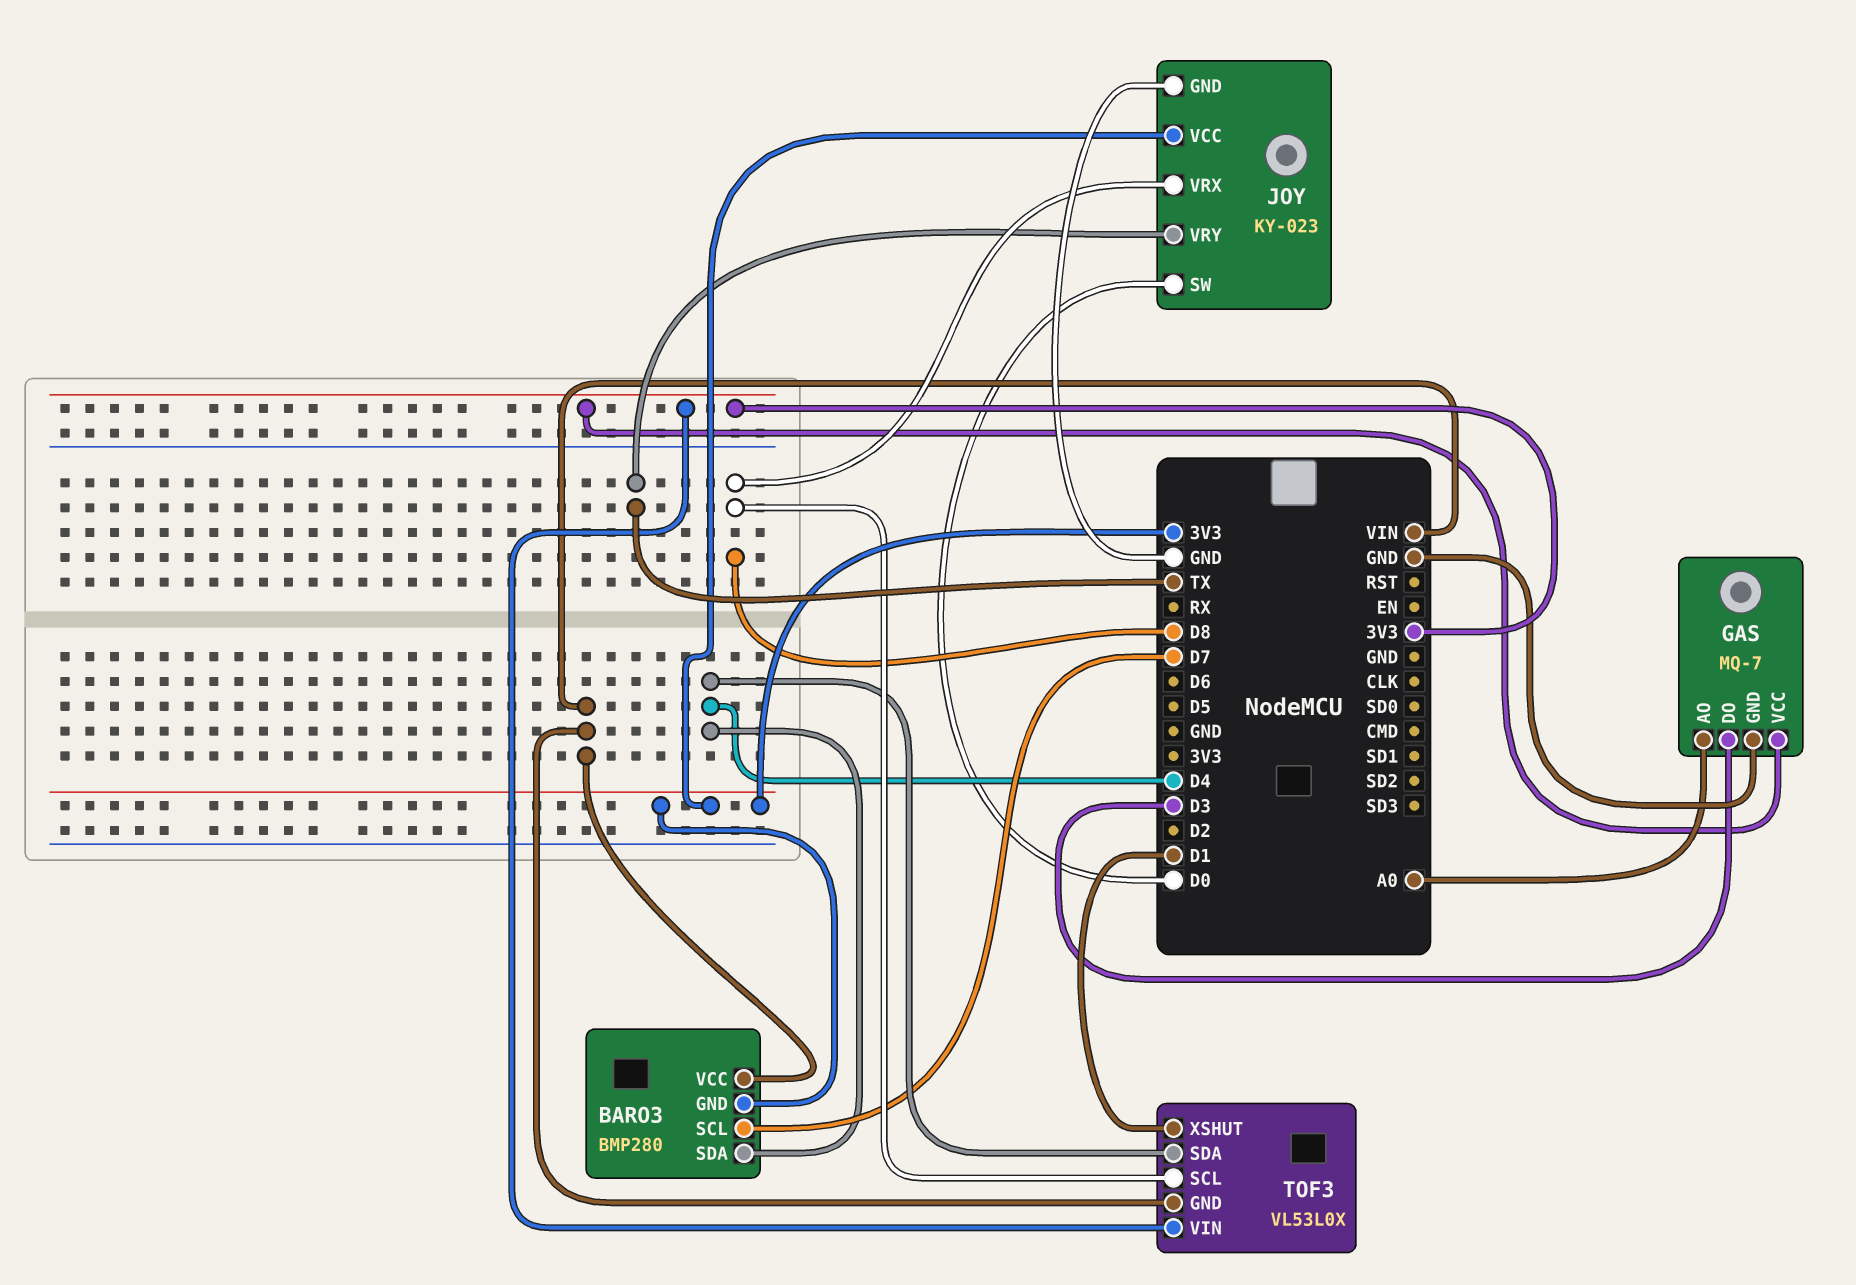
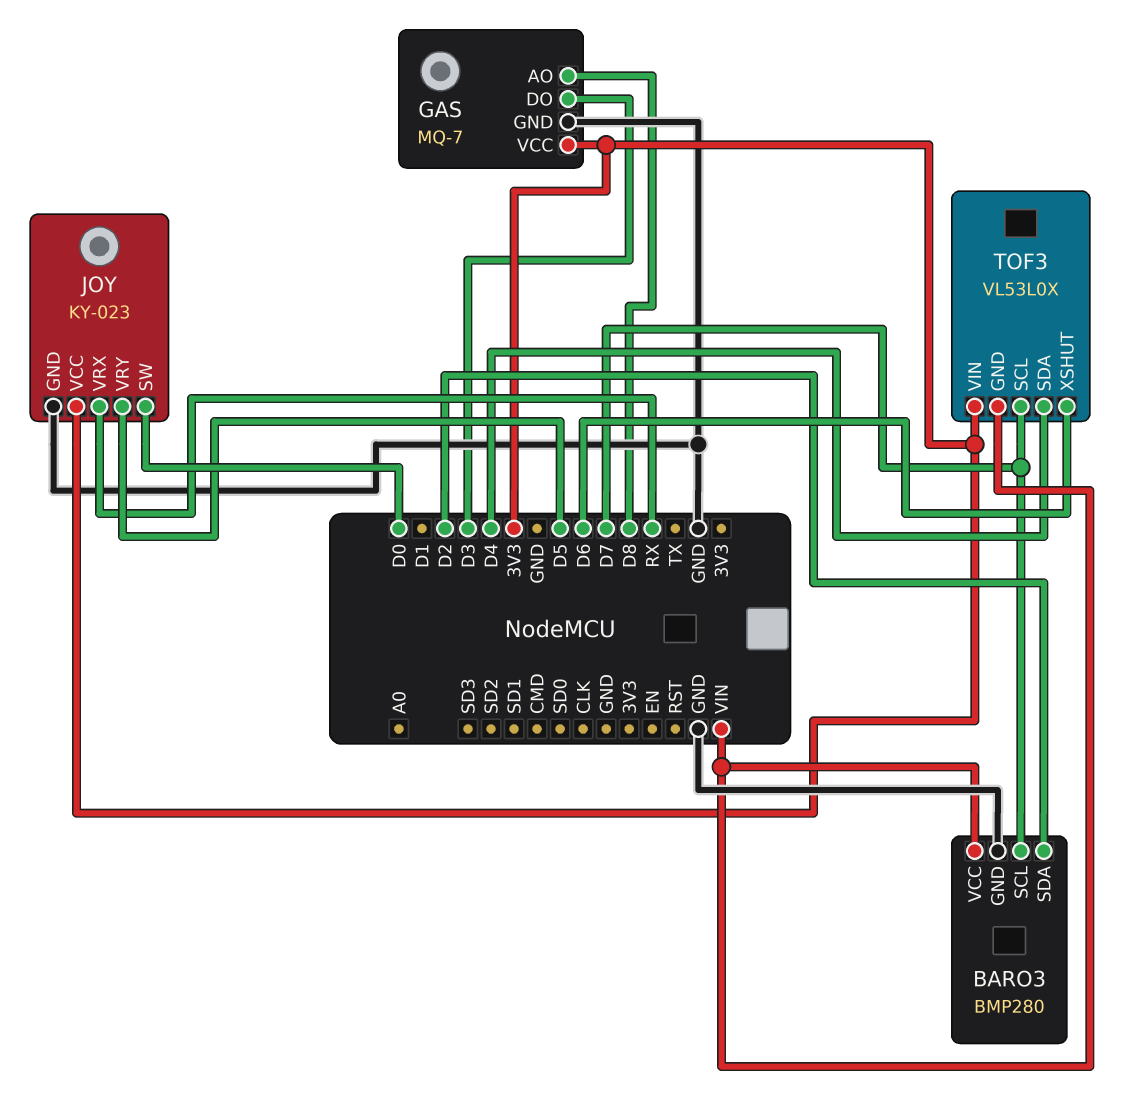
BARO3 pin GND: 3V3 -> GND
BARO3 pin SDA: D4 -> D2
GAS pin AO: A0 -> D8
JOY pin VRX: D8 -> RX
JOY pin VRY: TX -> D5
TOF3 pin SCL: D8 -> D7
TOF3 pin XSHUT: D1 -> D6

